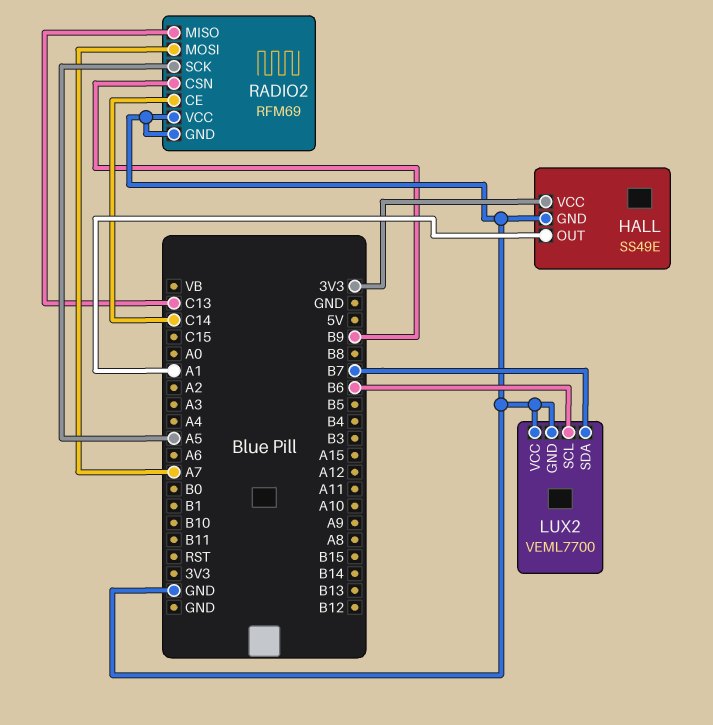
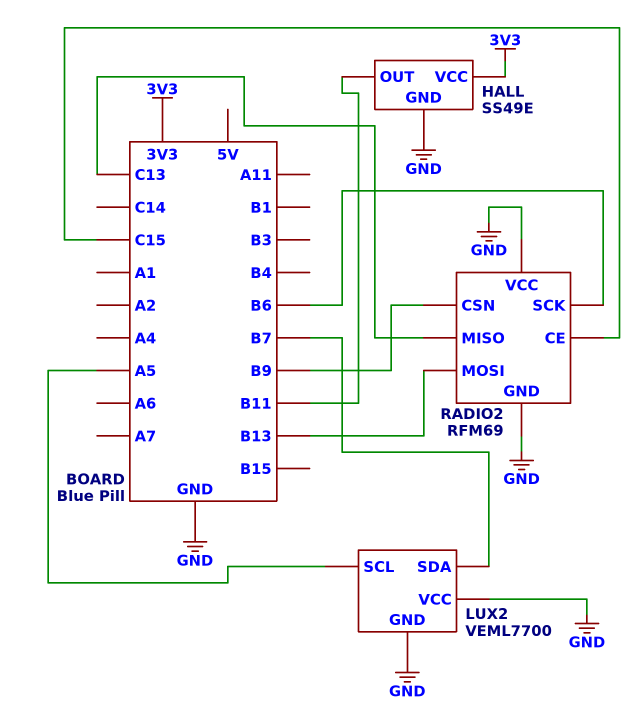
HALL pin OUT: A1 -> B11
LUX2 pin SCL: B6 -> A5
RADIO2 pin CE: C14 -> C15
RADIO2 pin MOSI: A7 -> B13
RADIO2 pin SCK: A5 -> B6

